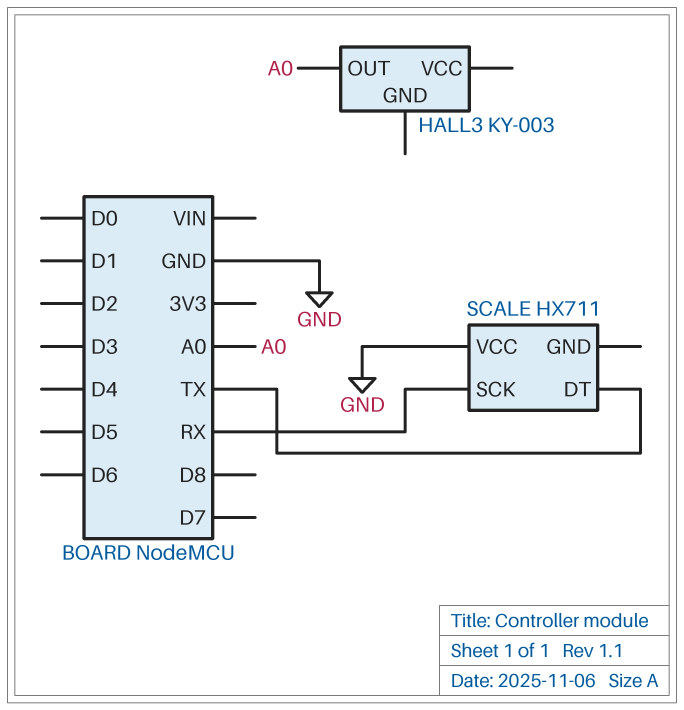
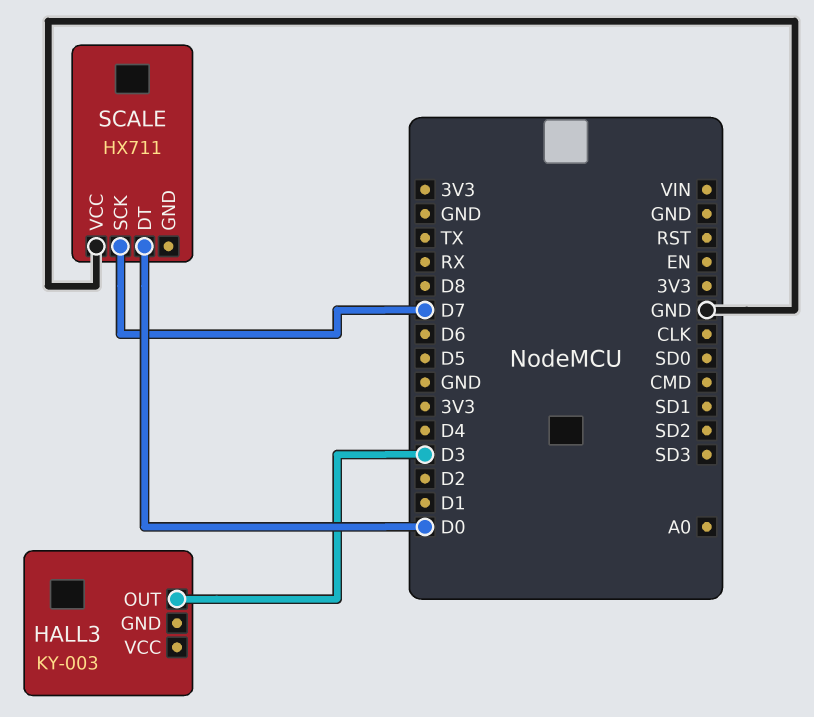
HALL3 pin OUT: A0 -> D3
SCALE pin DT: TX -> D0
SCALE pin SCK: RX -> D7

